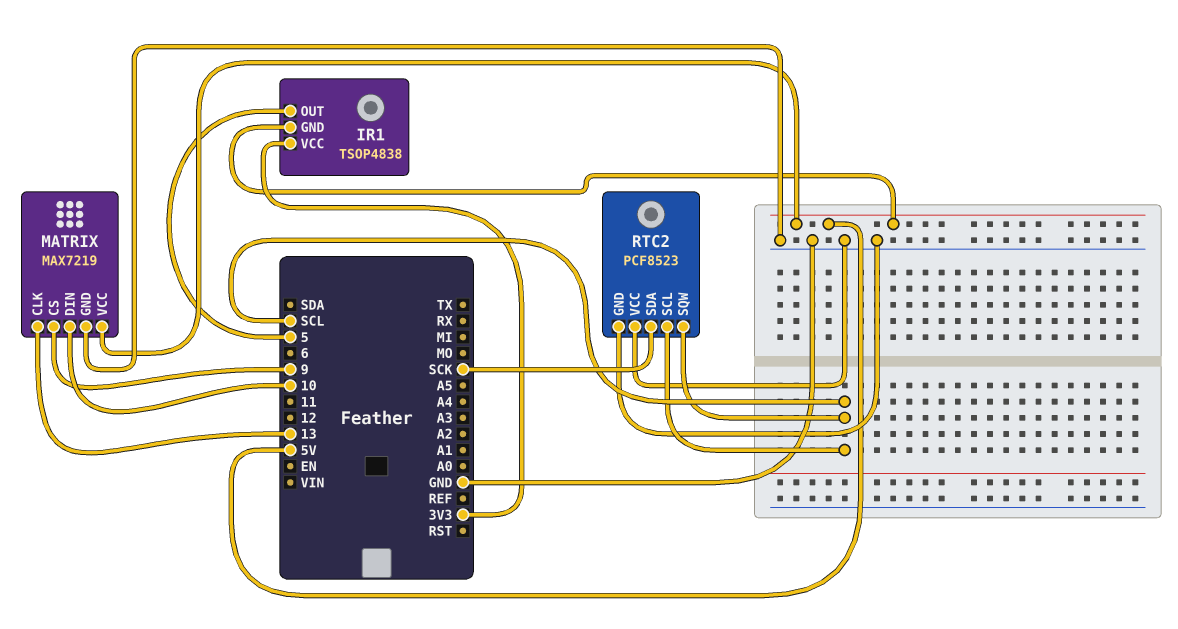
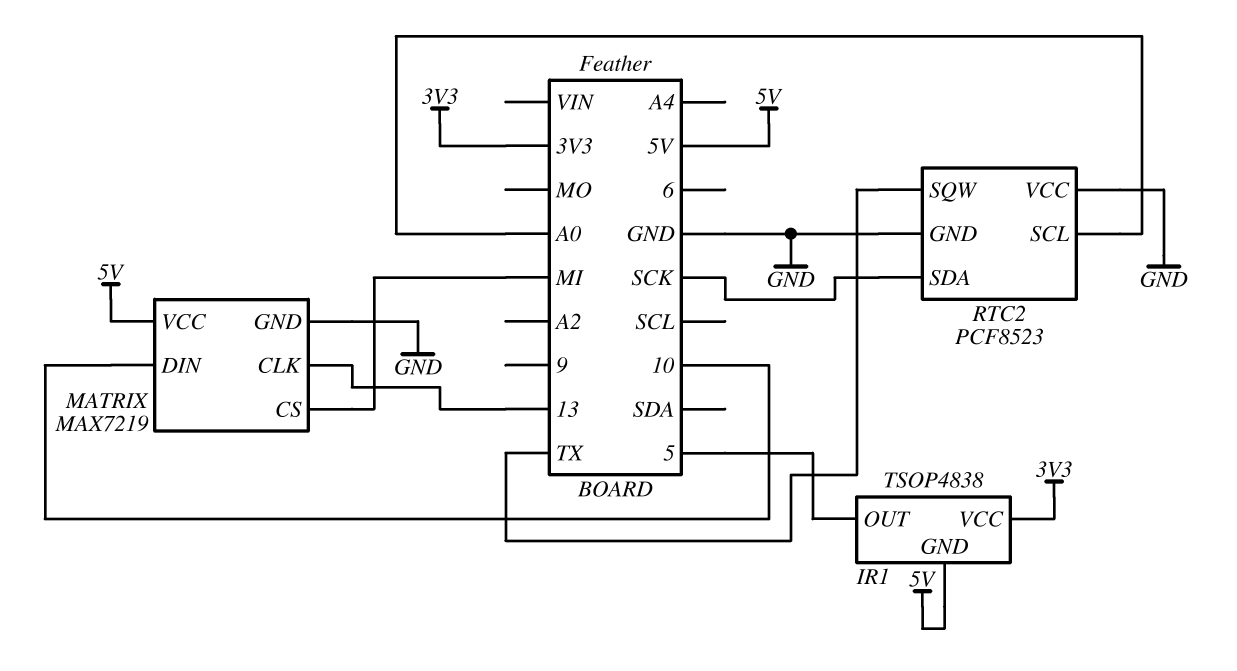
MATRIX pin CS: 9 -> MI
RTC2 pin SCL: SCL -> A0
RTC2 pin SQW: SCL -> TX

